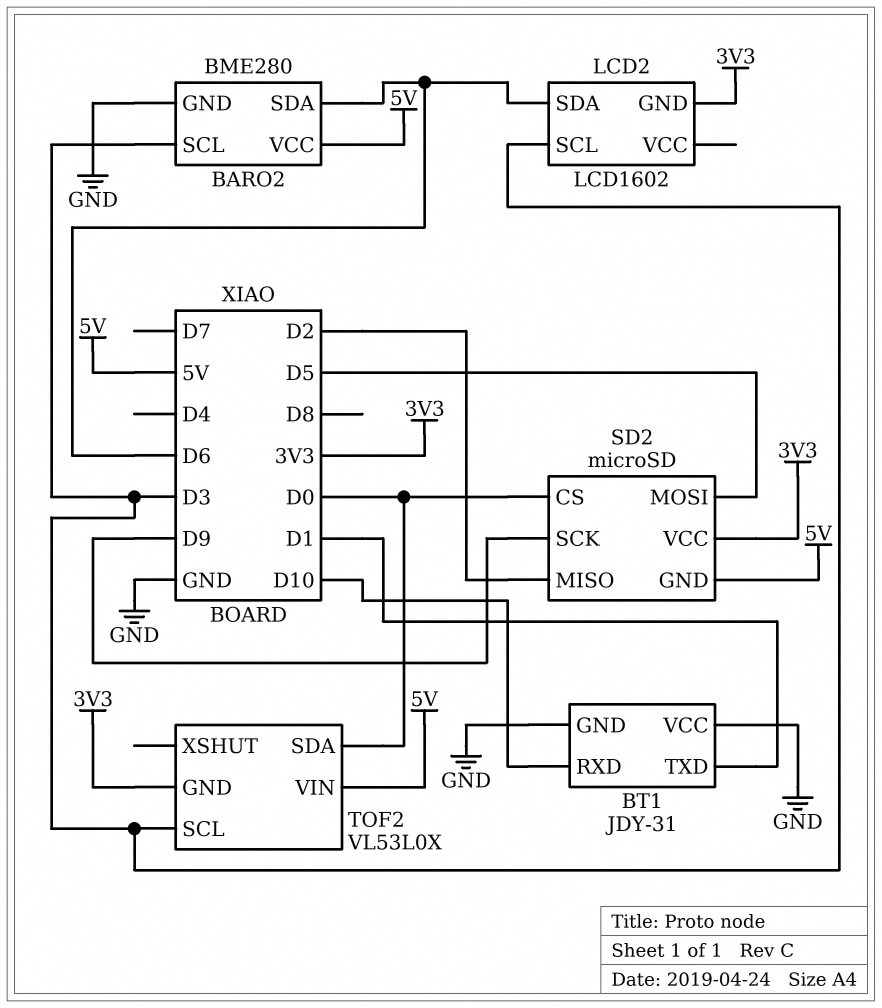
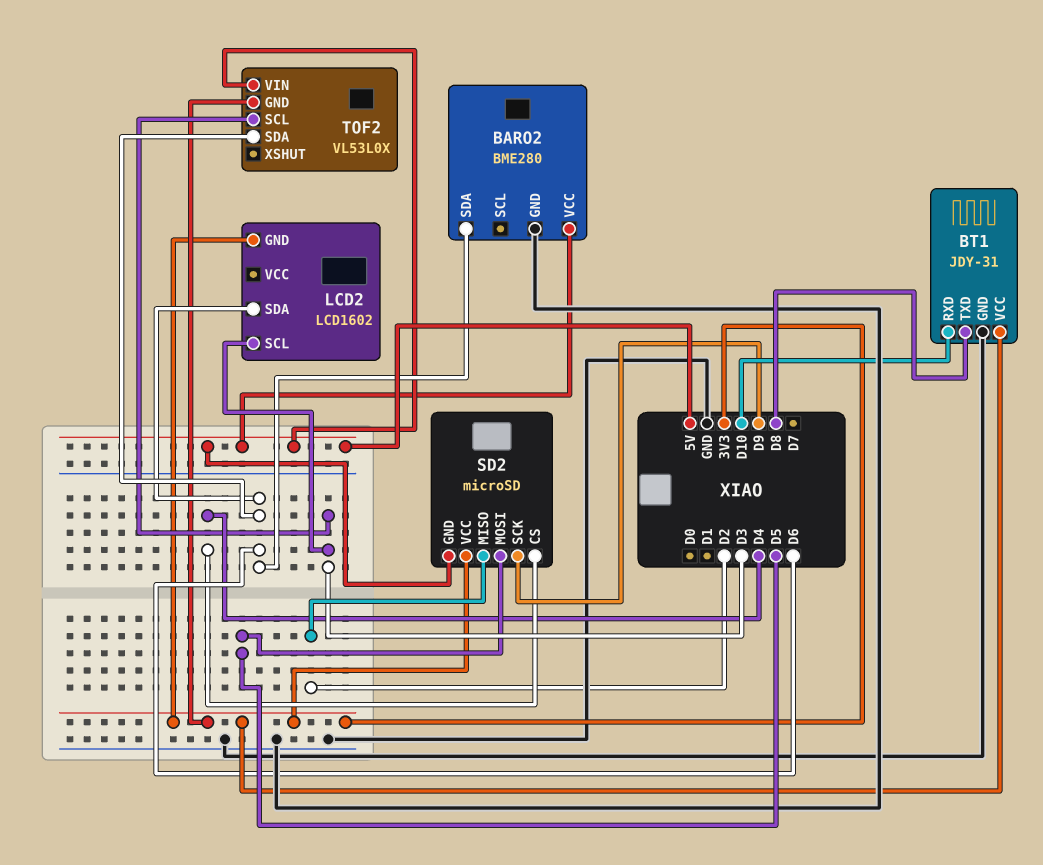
BARO2 pin SCL: D3 -> none
BT1 pin TXD: D1 -> D8
BT1 pin VCC: GND -> 3V3
SD2 pin CS: D0 -> D4
TOF2 pin SDA: D0 -> D6

